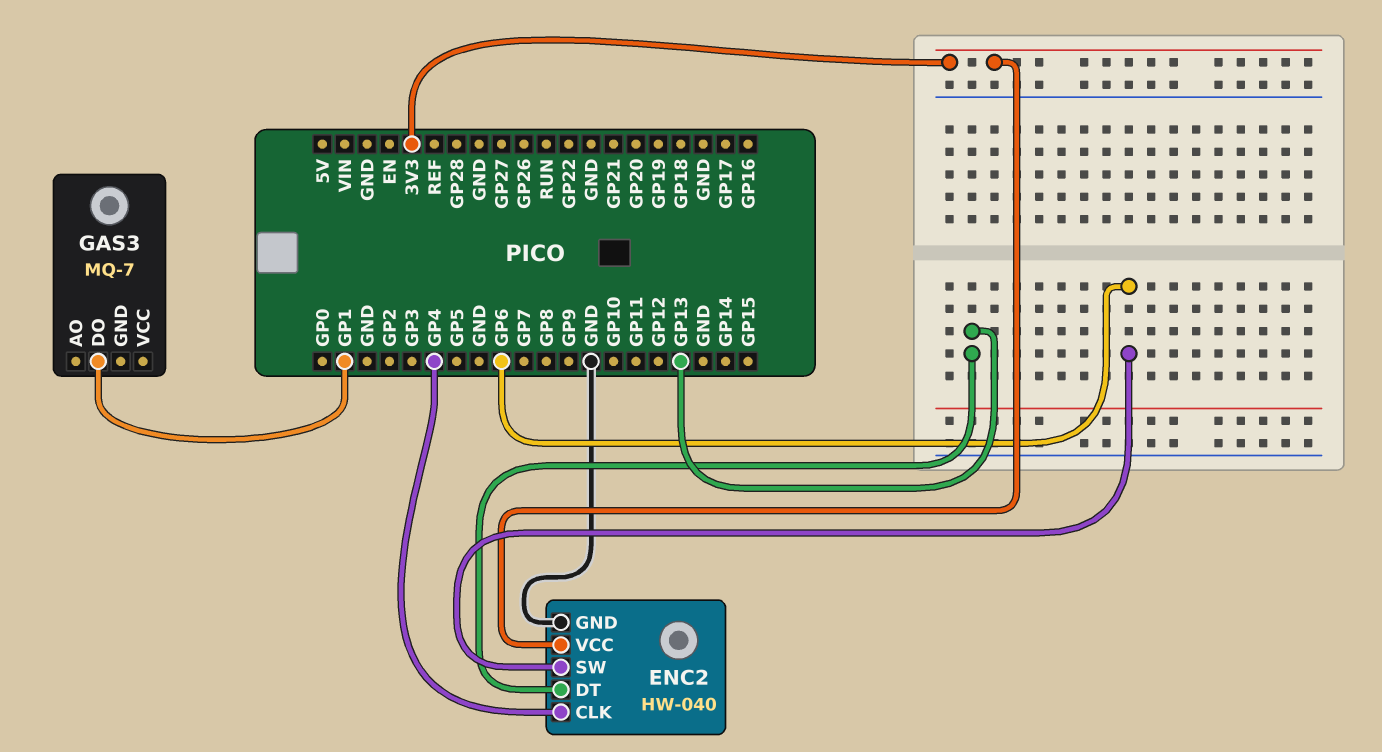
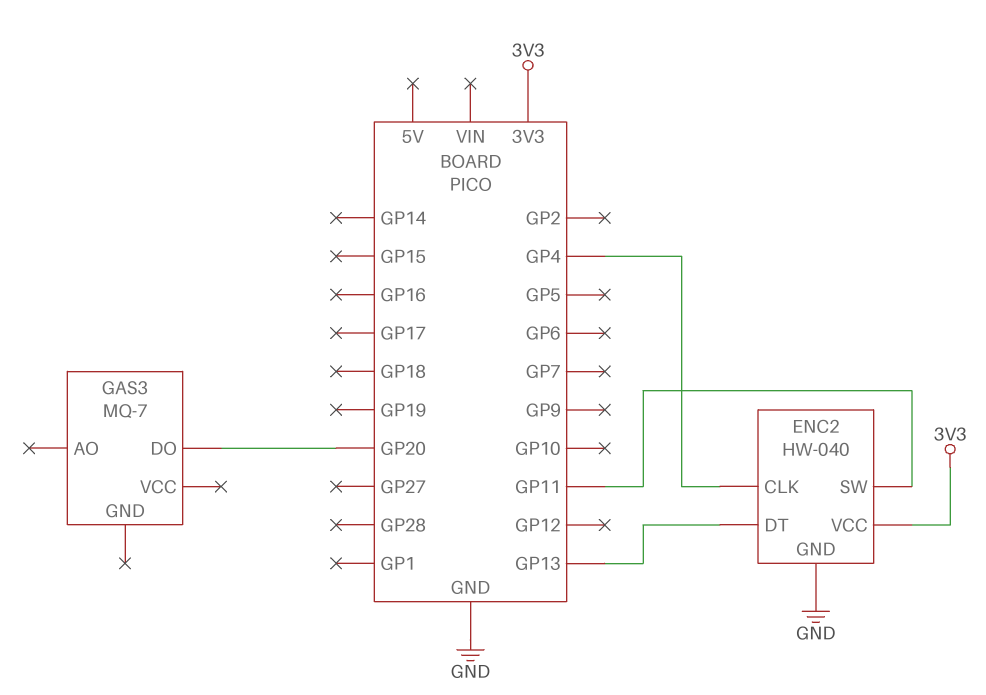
ENC2 pin SW: GP6 -> GP11
GAS3 pin DO: GP1 -> GP20

